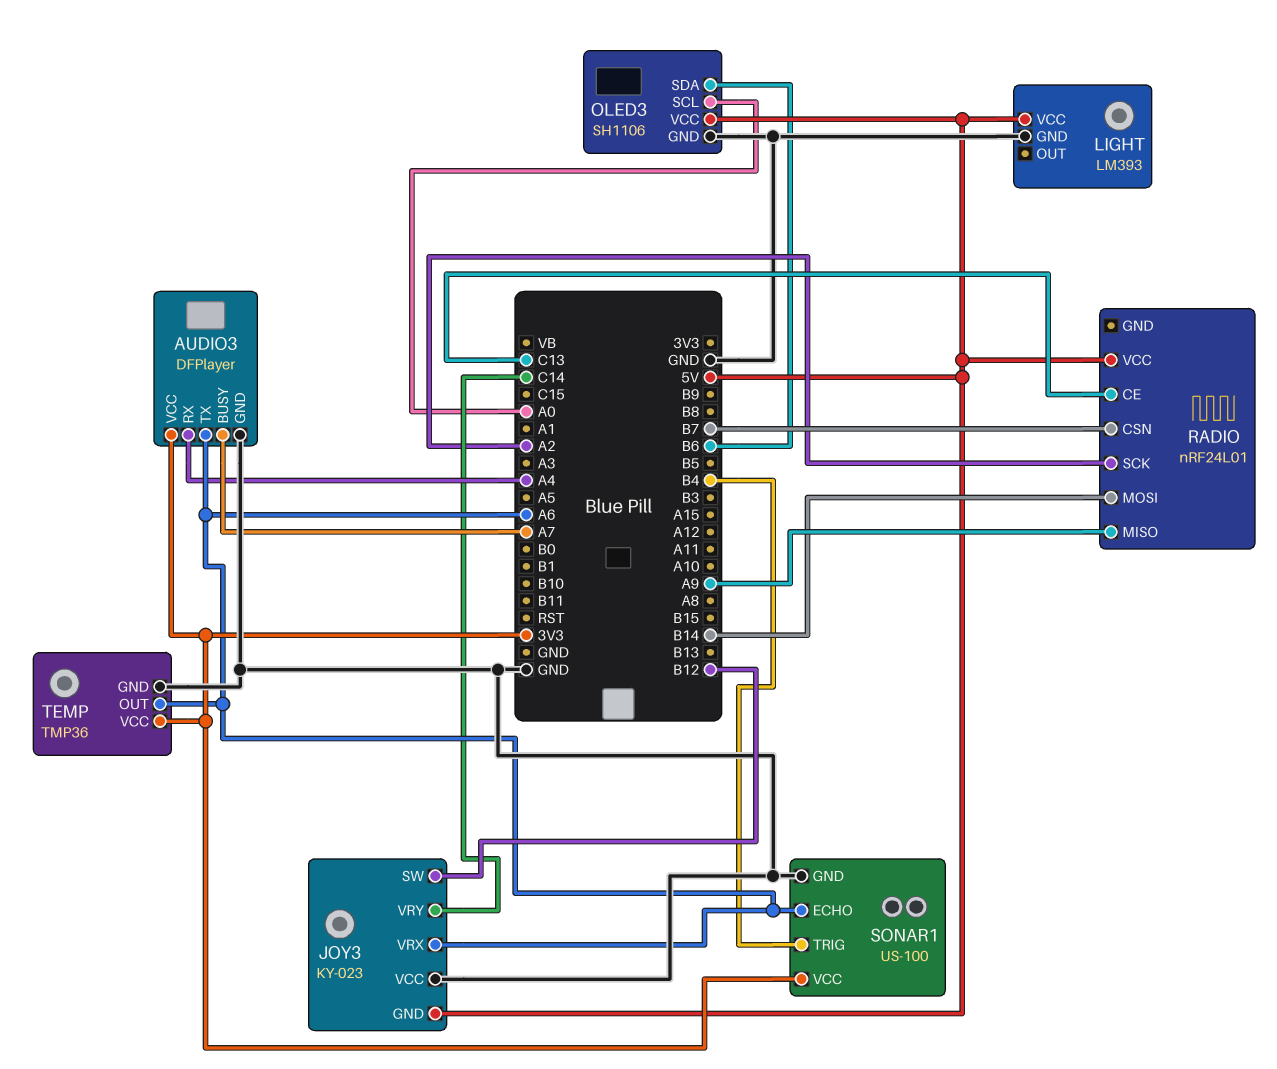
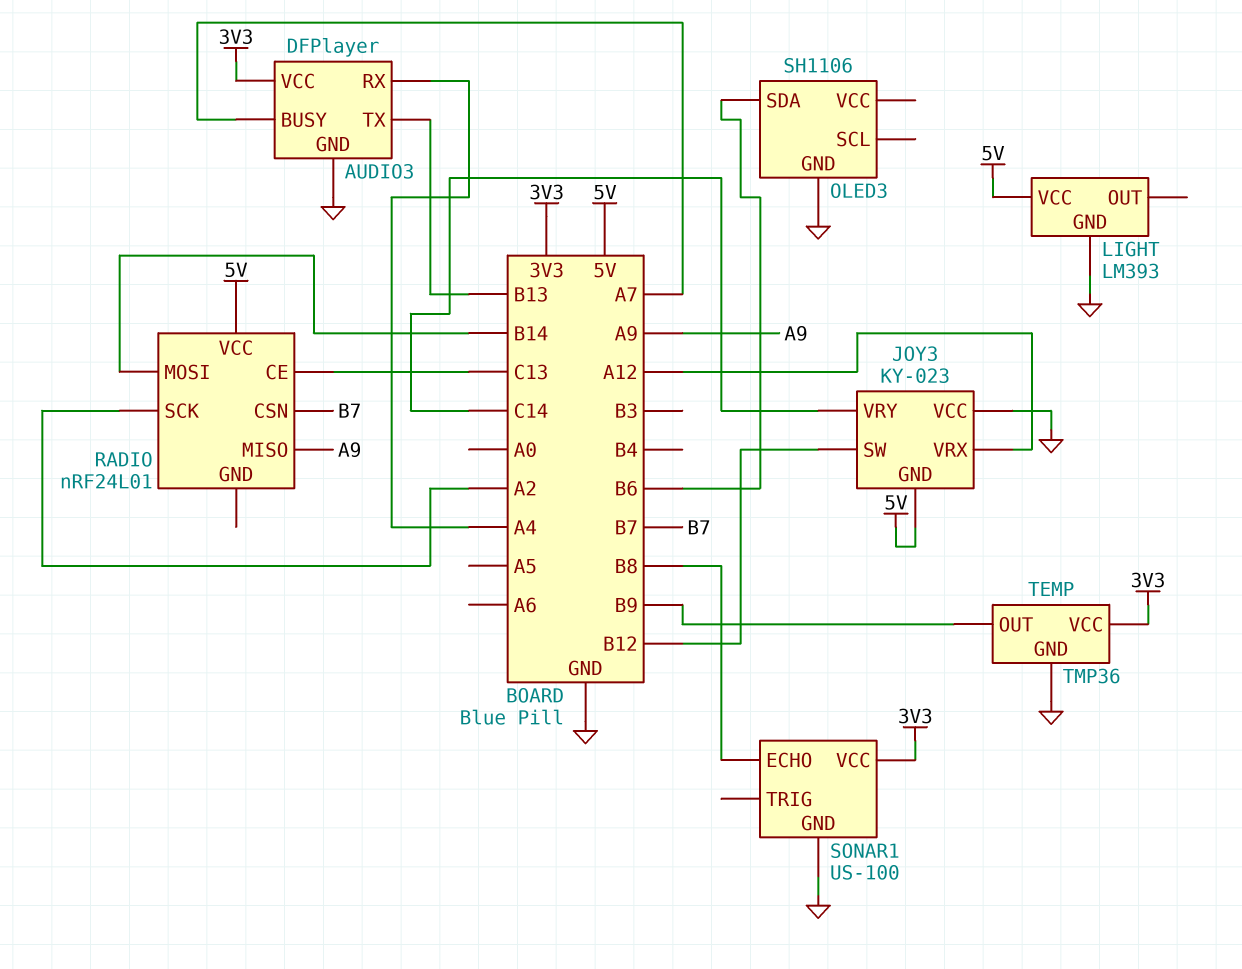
AUDIO3 pin TX: A6 -> B13
JOY3 pin VRX: A6 -> A12
OLED3 pin SCL: A0 -> none
OLED3 pin VCC: 5V -> none
SONAR1 pin ECHO: A6 -> B8
SONAR1 pin TRIG: B4 -> none
TEMP pin OUT: A6 -> B9

